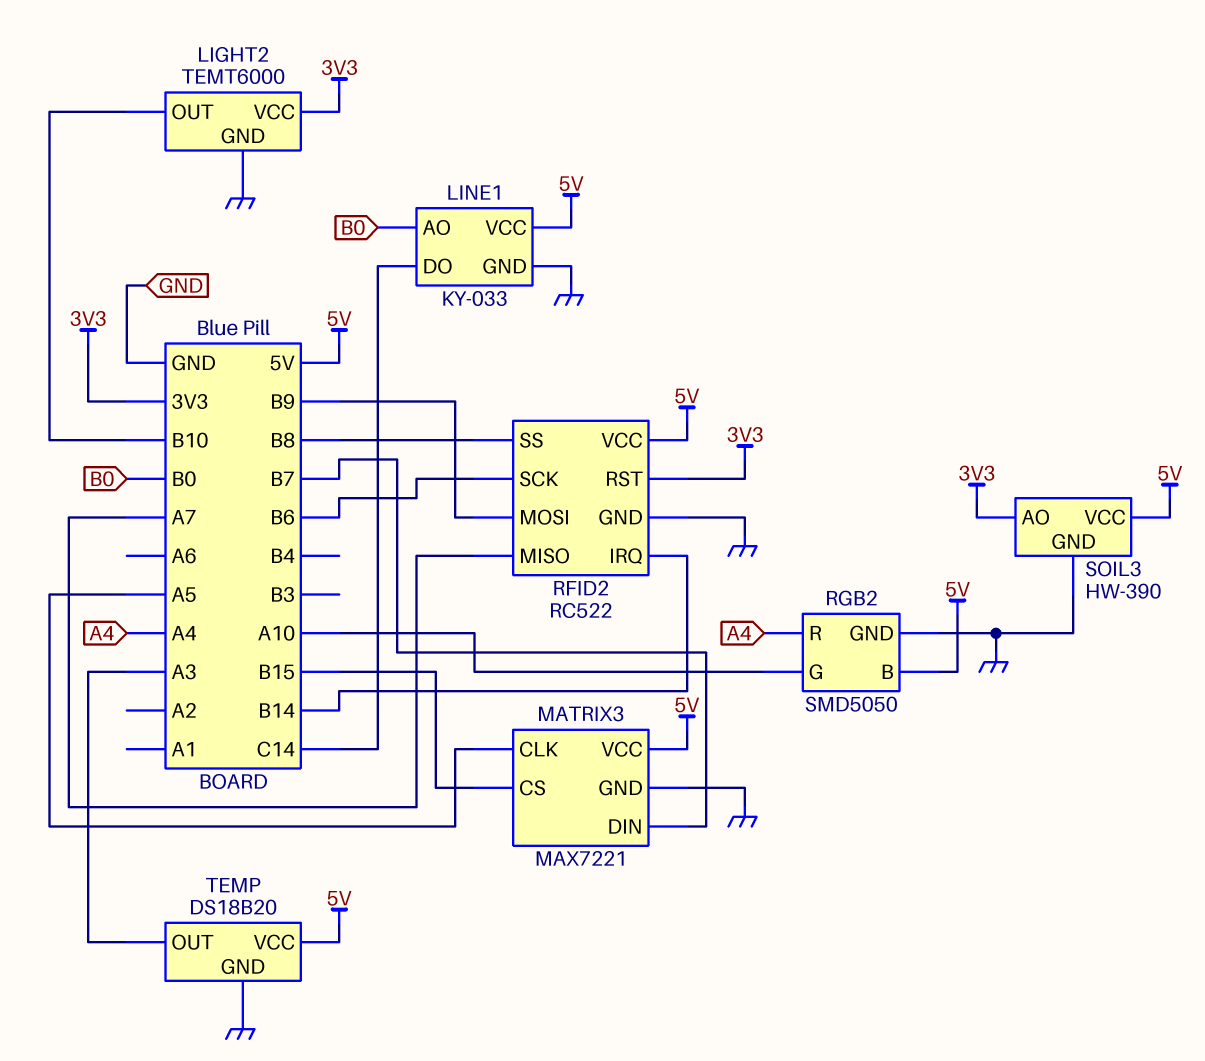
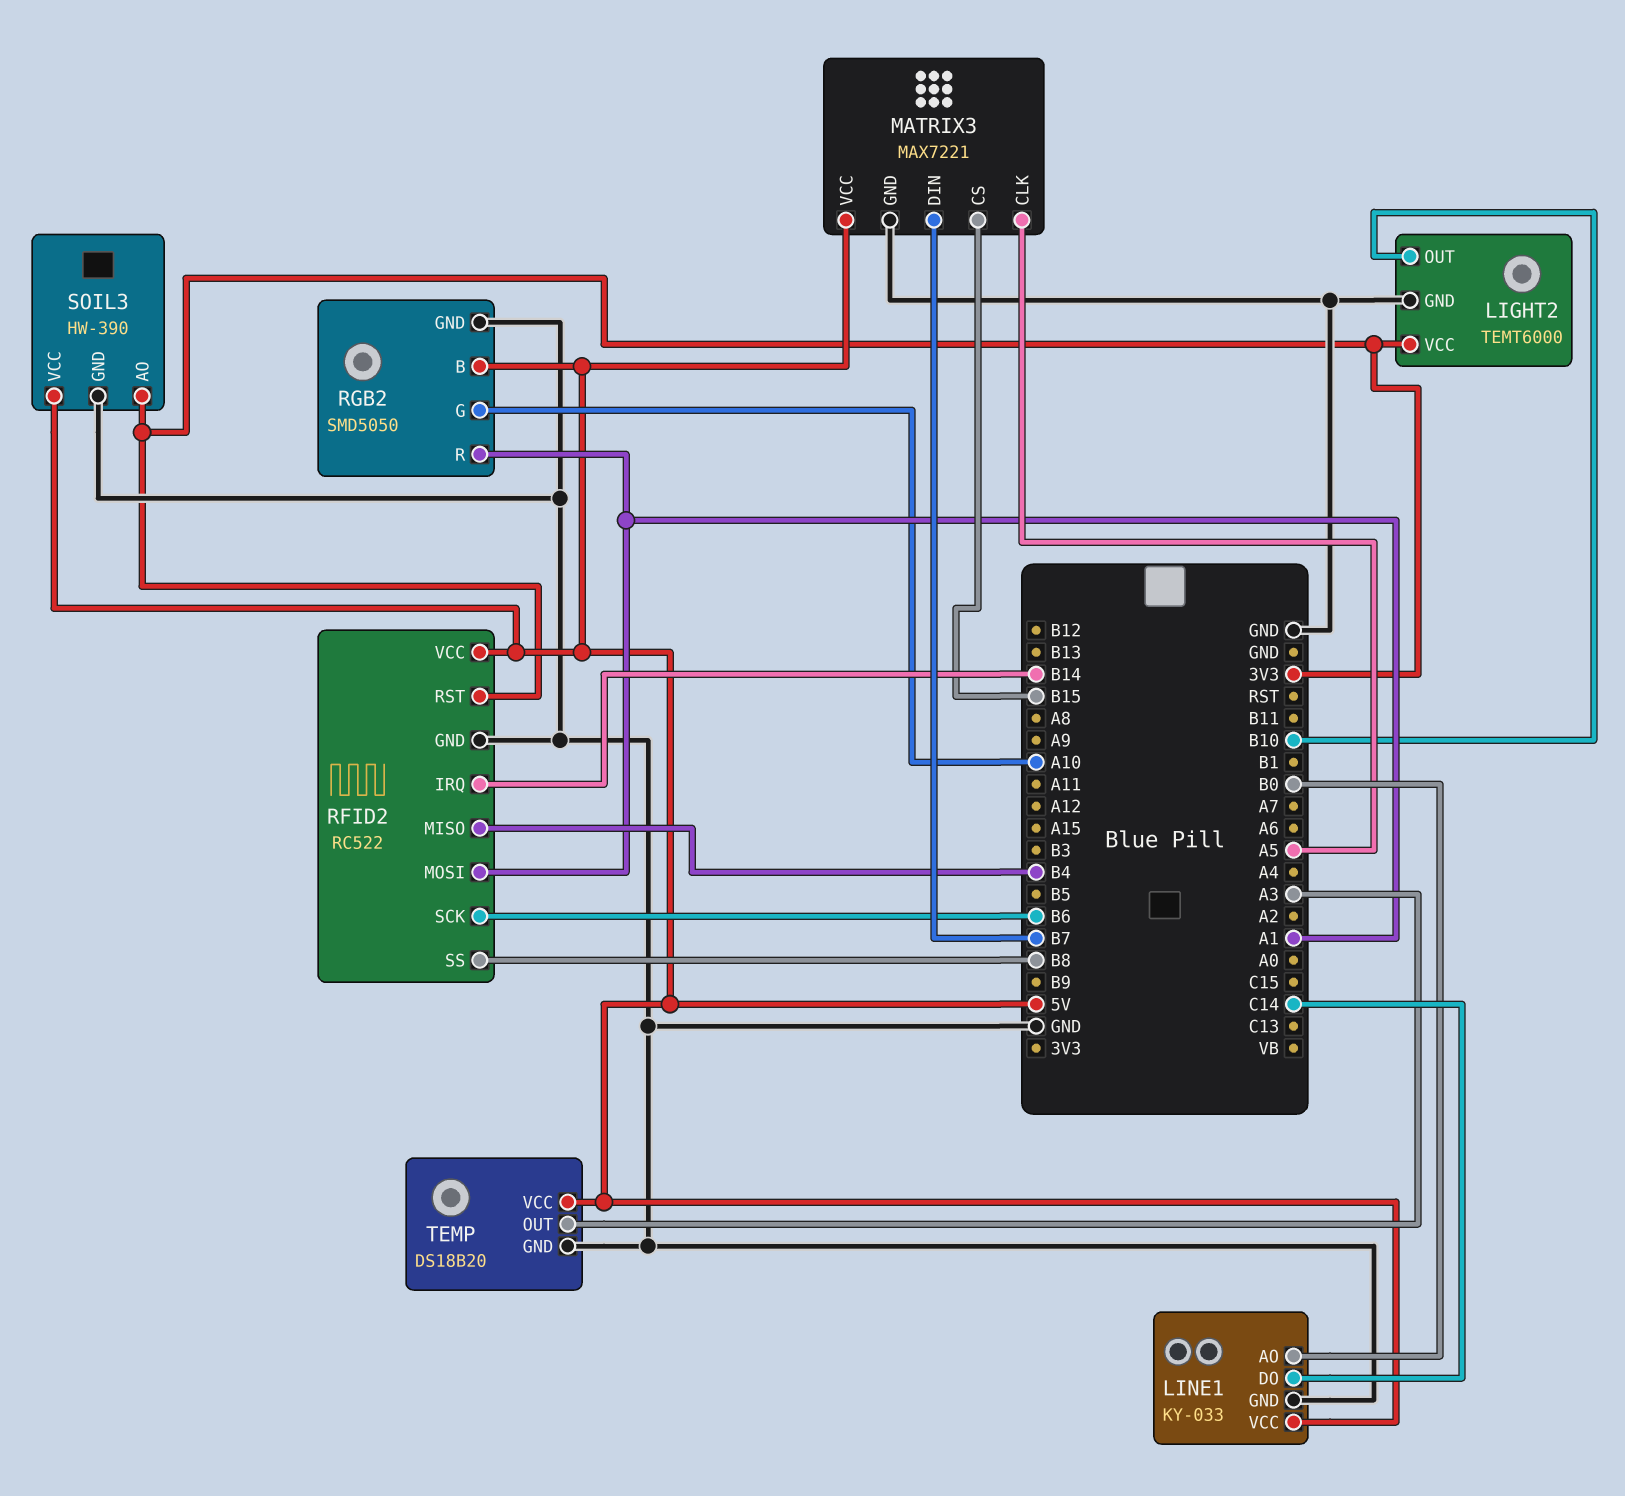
RFID2 pin MISO: A7 -> B4
RFID2 pin MOSI: B9 -> A1
RGB2 pin R: A4 -> A1

